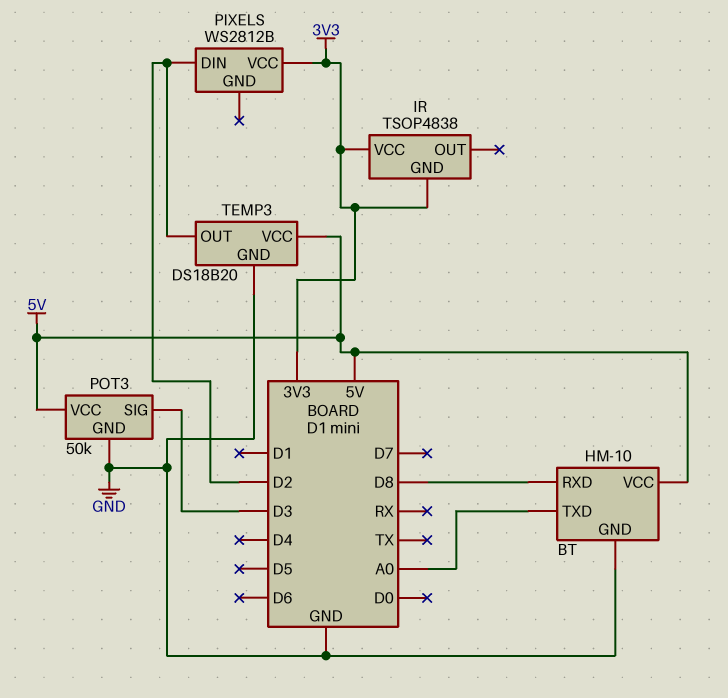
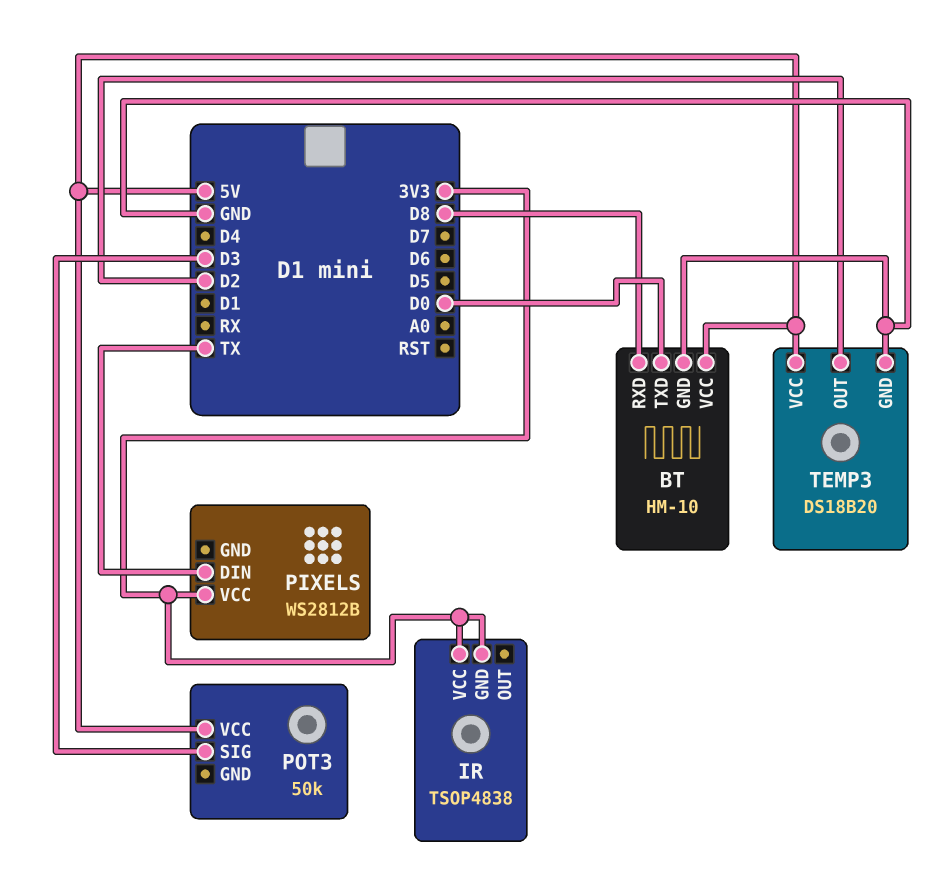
BT pin TXD: A0 -> D0
PIXELS pin DIN: D2 -> TX
POT3 pin GND: GND -> none

